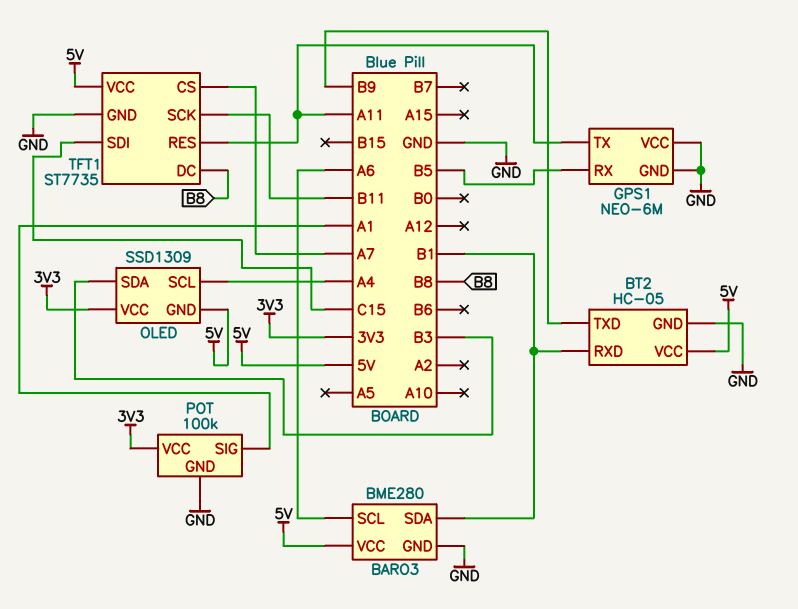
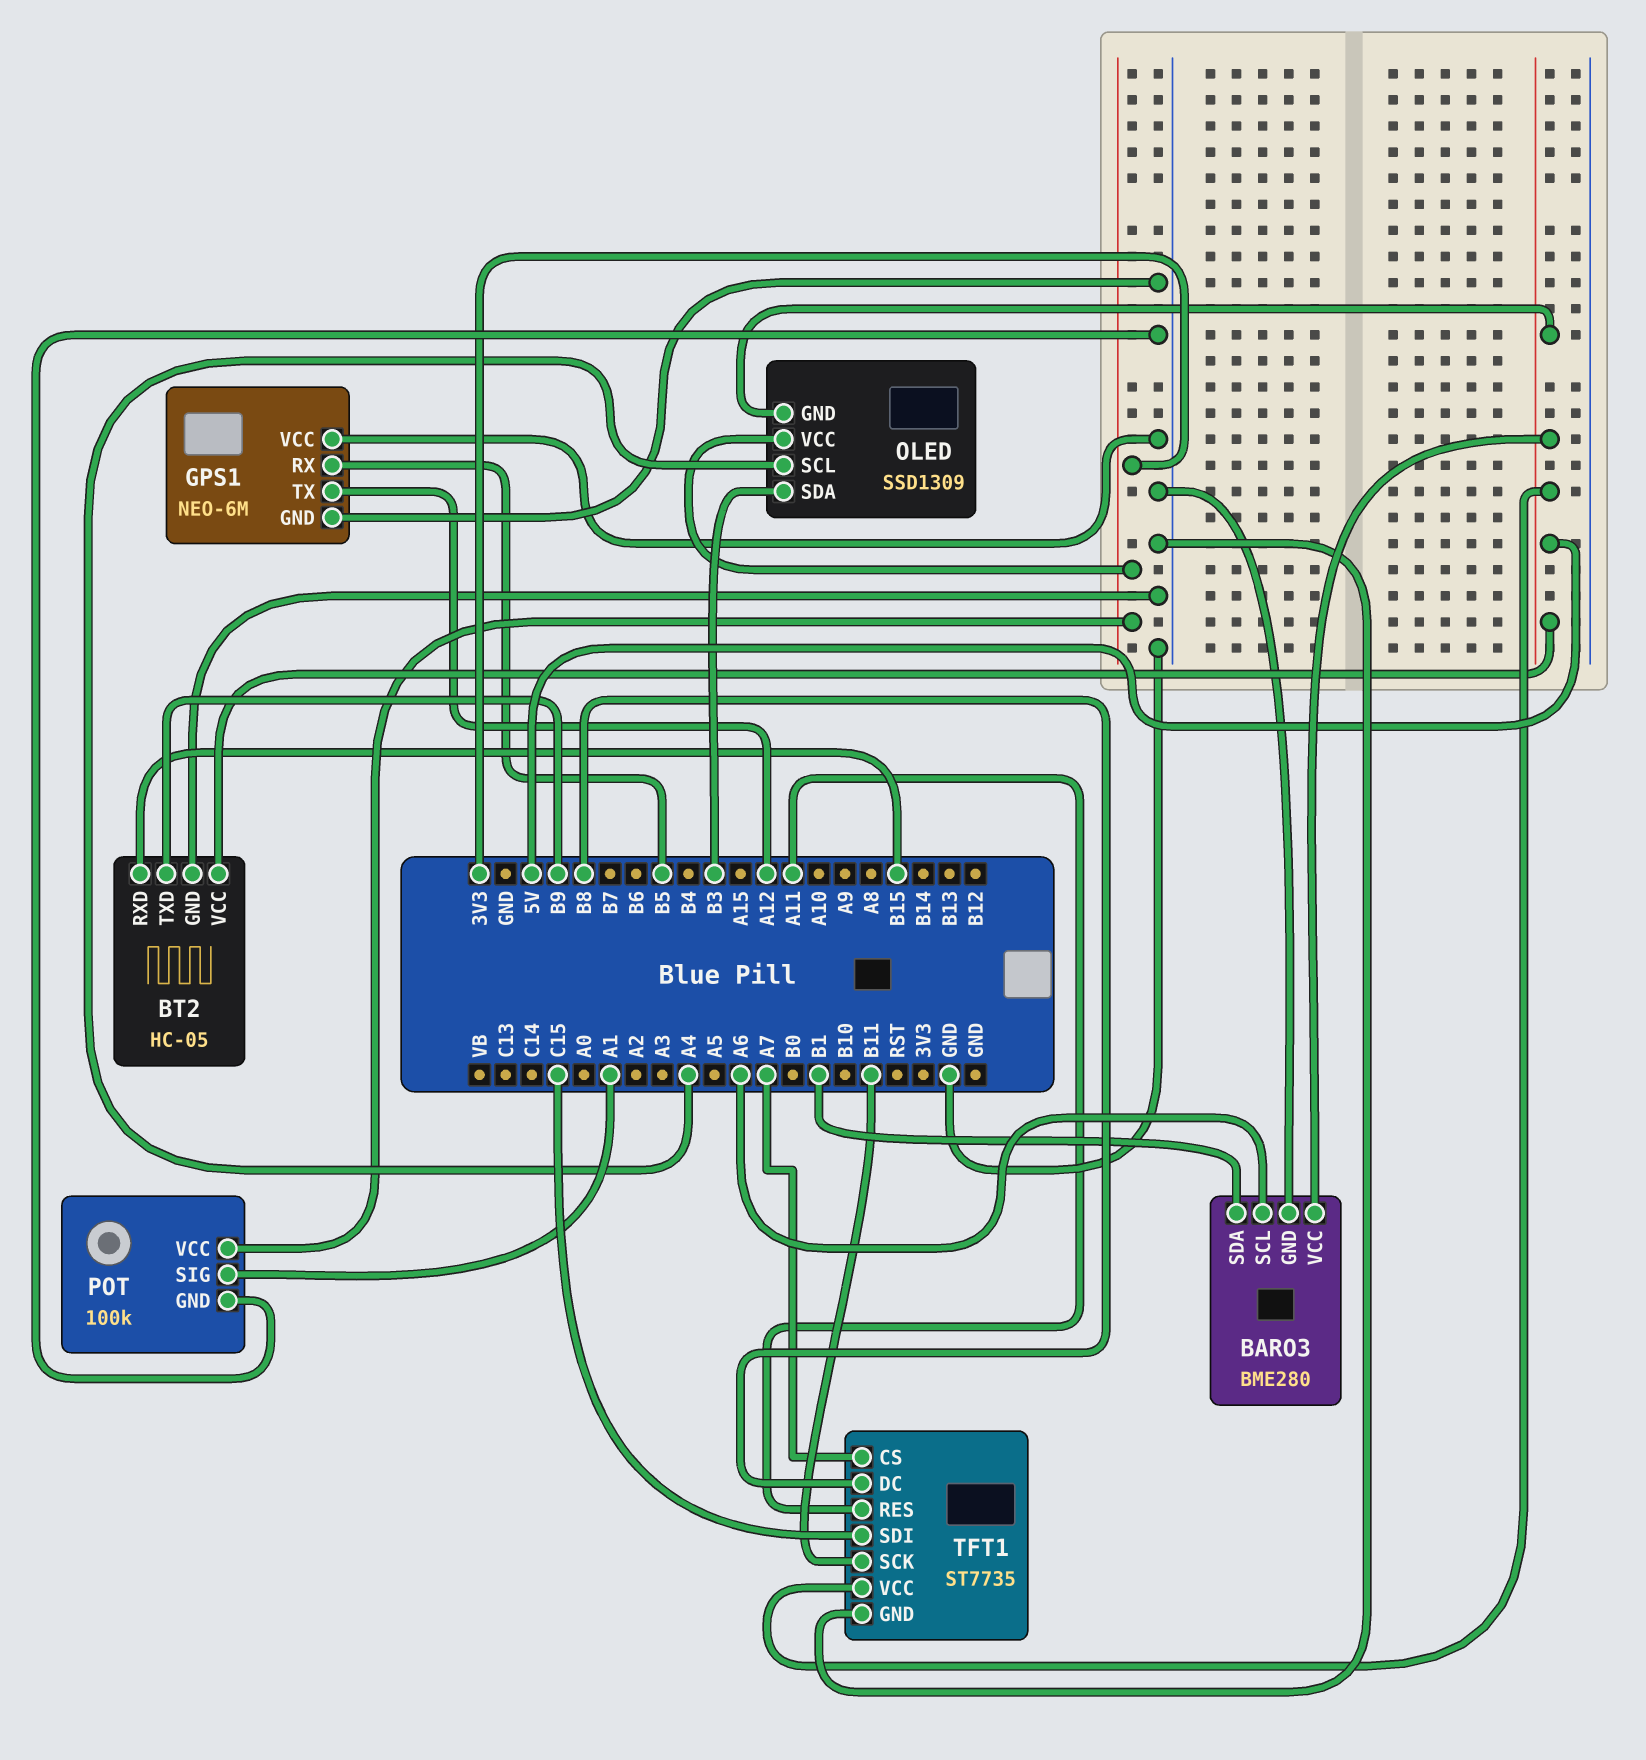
BT2 pin RXD: B1 -> B15
GPS1 pin TX: A11 -> A12

